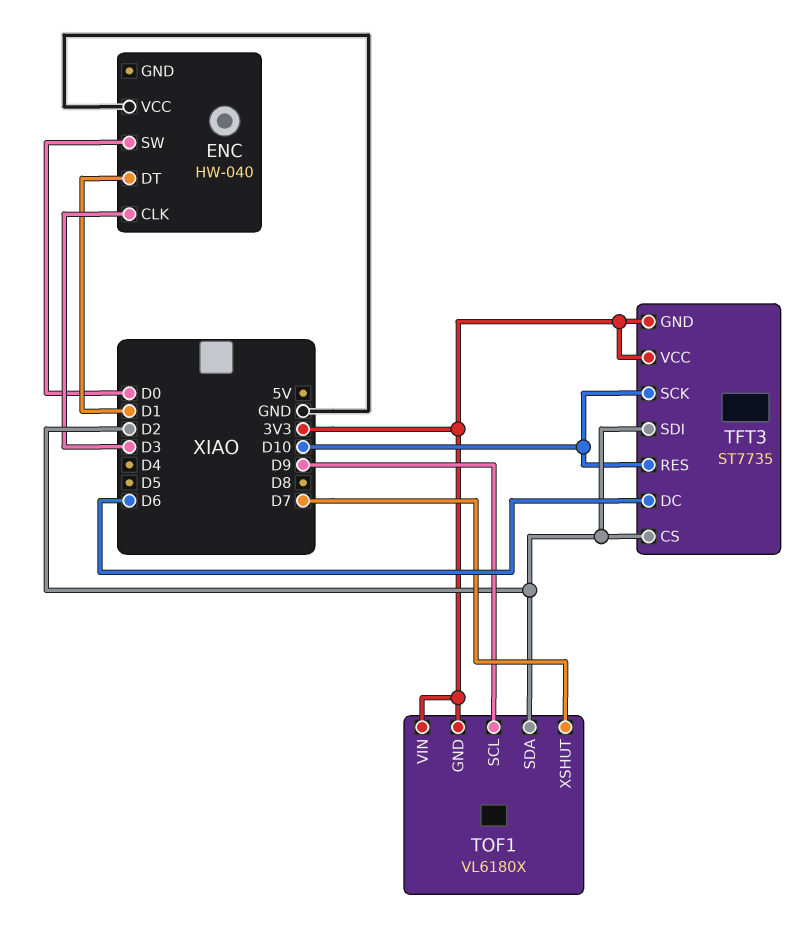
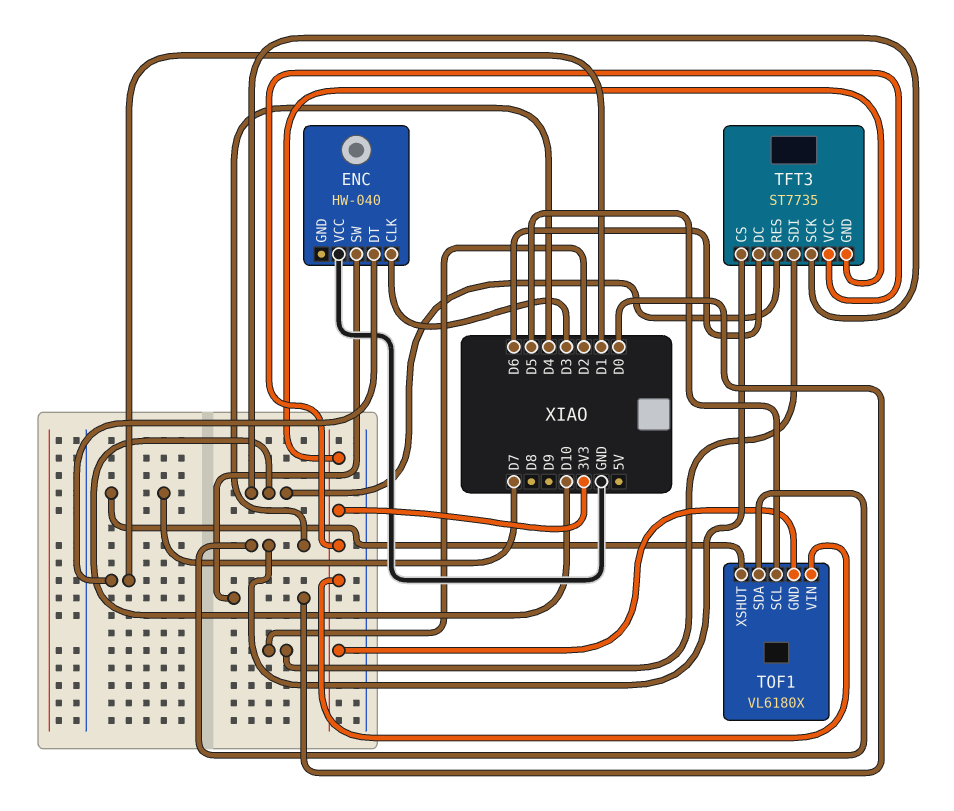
TFT3 pin CS: D2 -> D4
TOF1 pin SCL: D9 -> D5
TOF1 pin SDA: D2 -> D4

